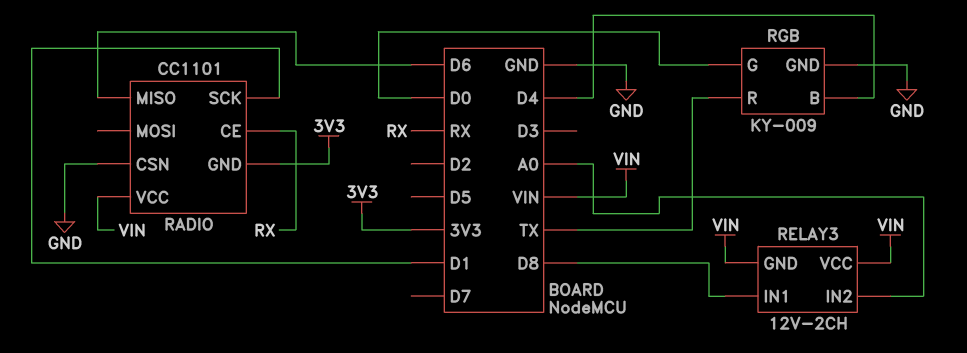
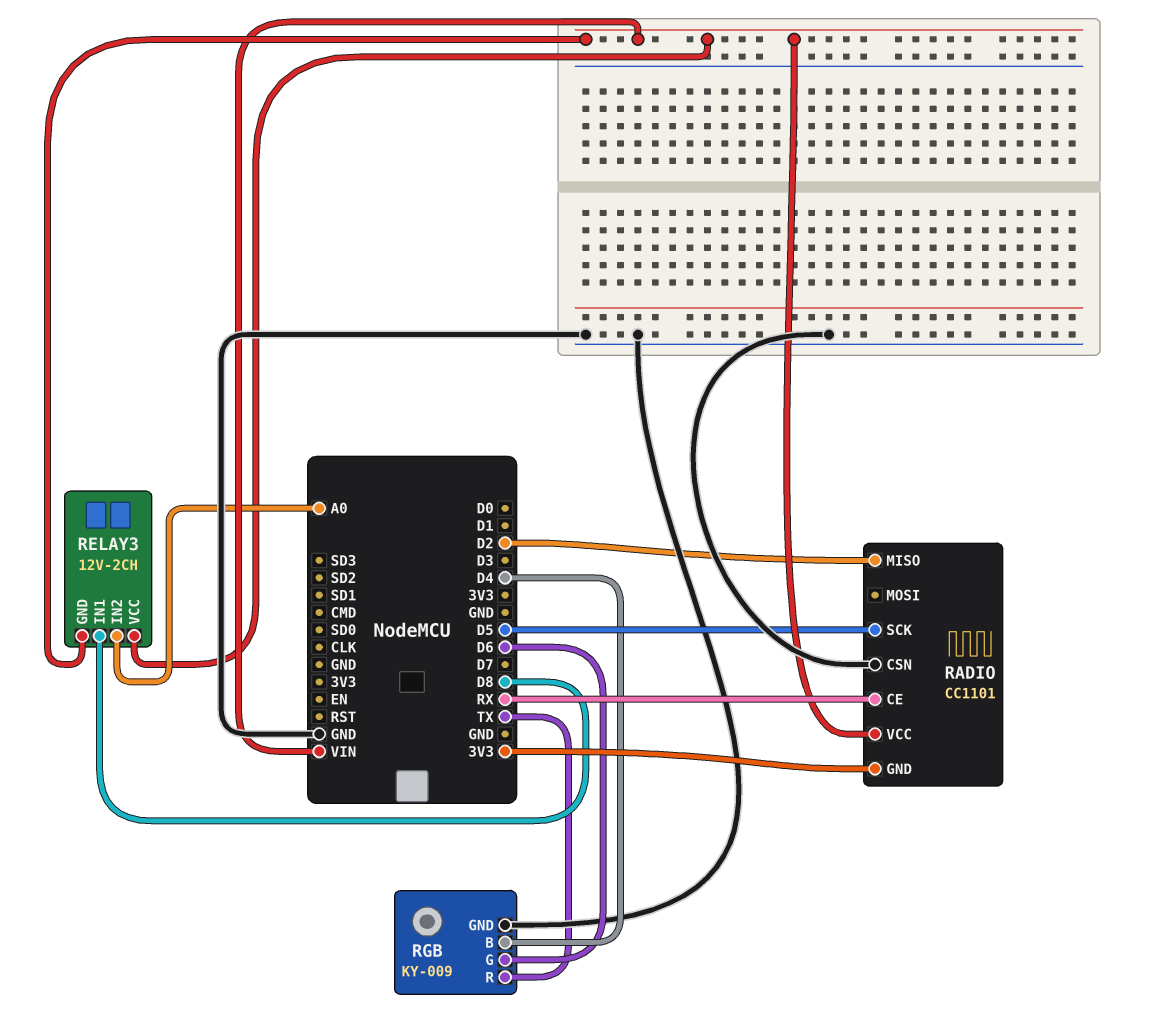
RADIO pin MISO: D6 -> D2
RADIO pin SCK: D1 -> D5
RGB pin G: D0 -> D6

